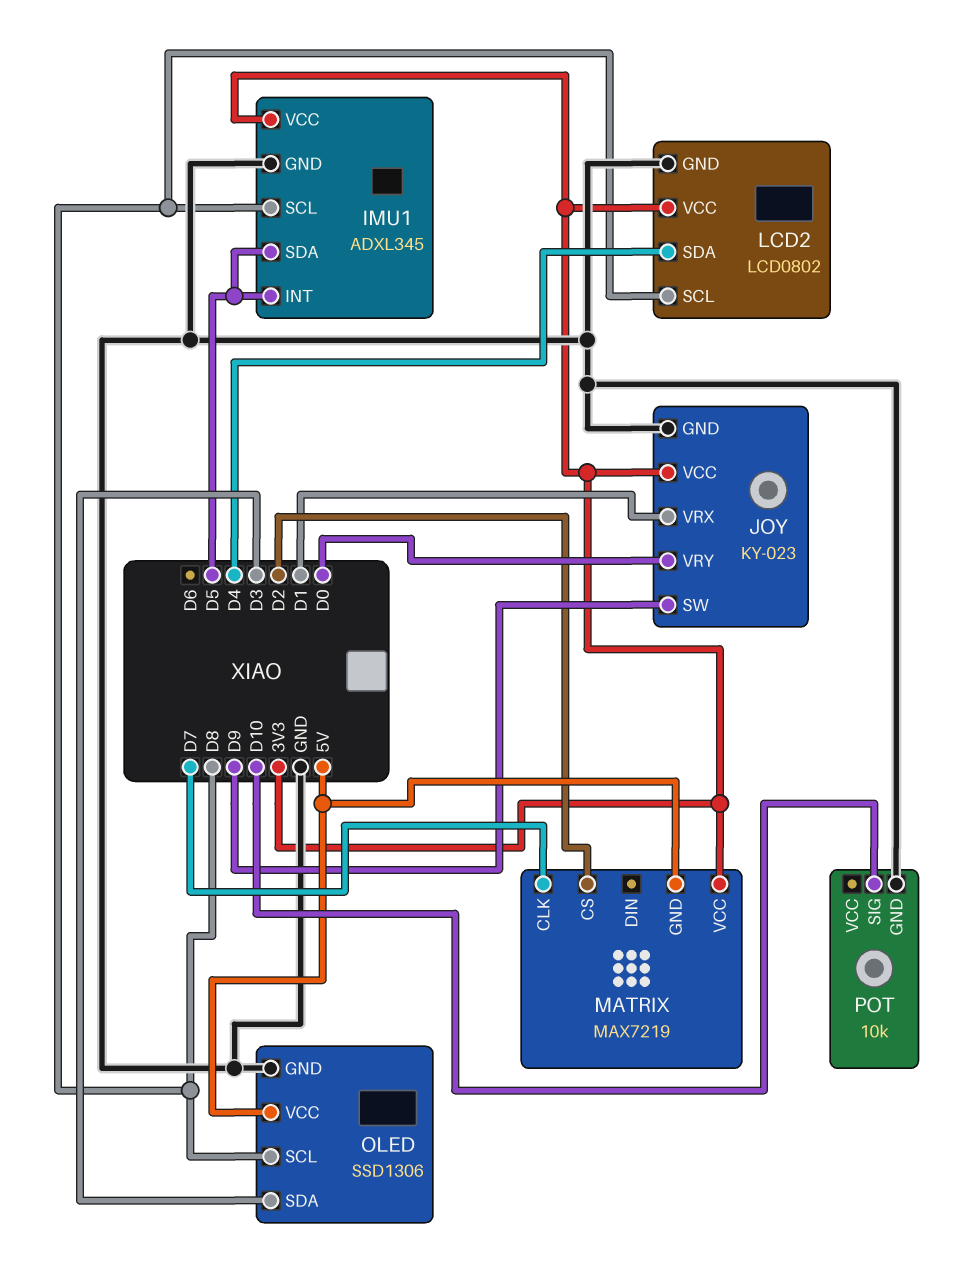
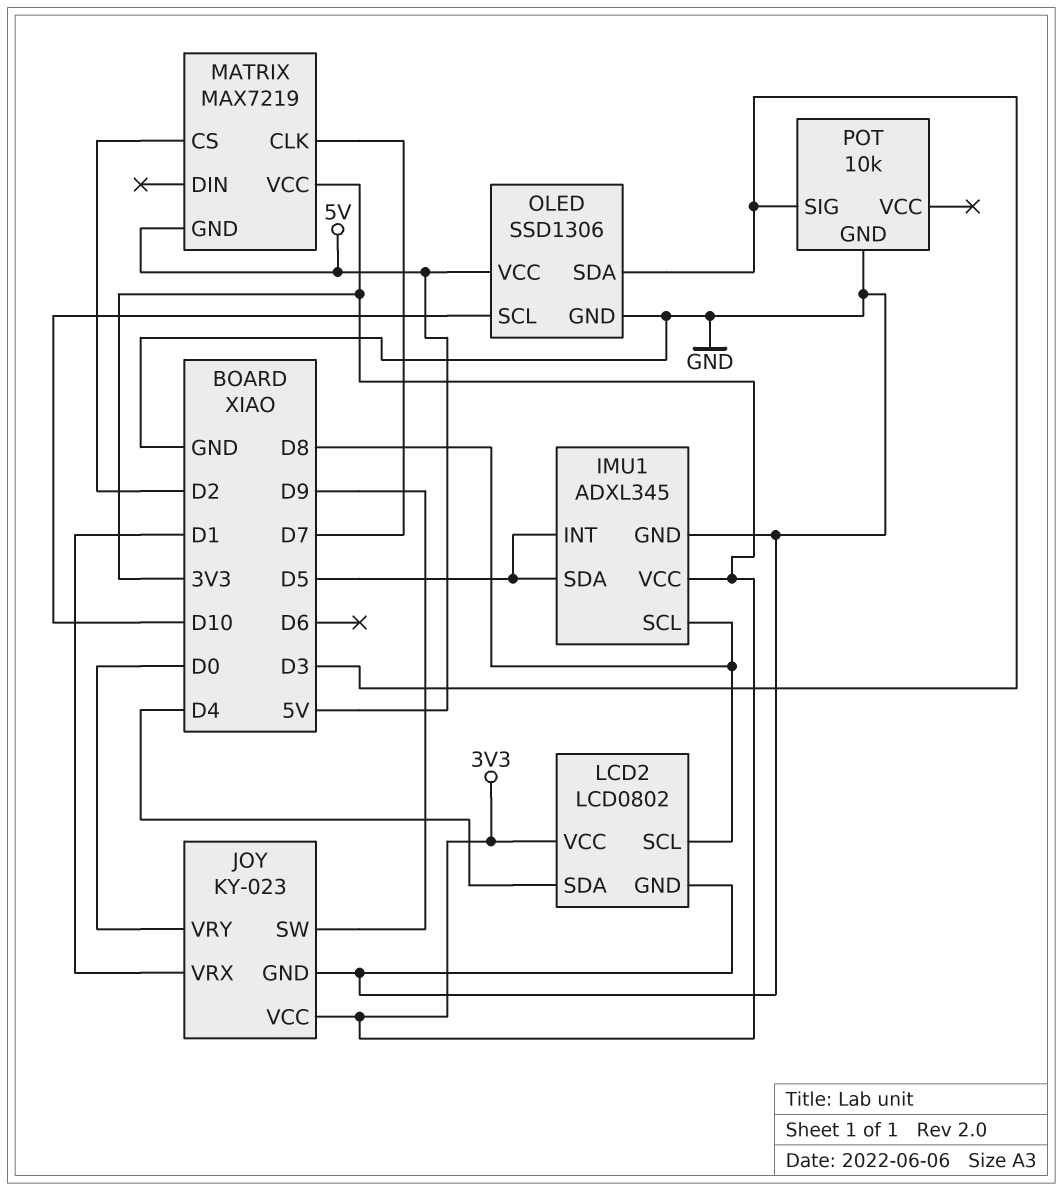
OLED pin SCL: D8 -> D10
POT pin SIG: D10 -> D3

